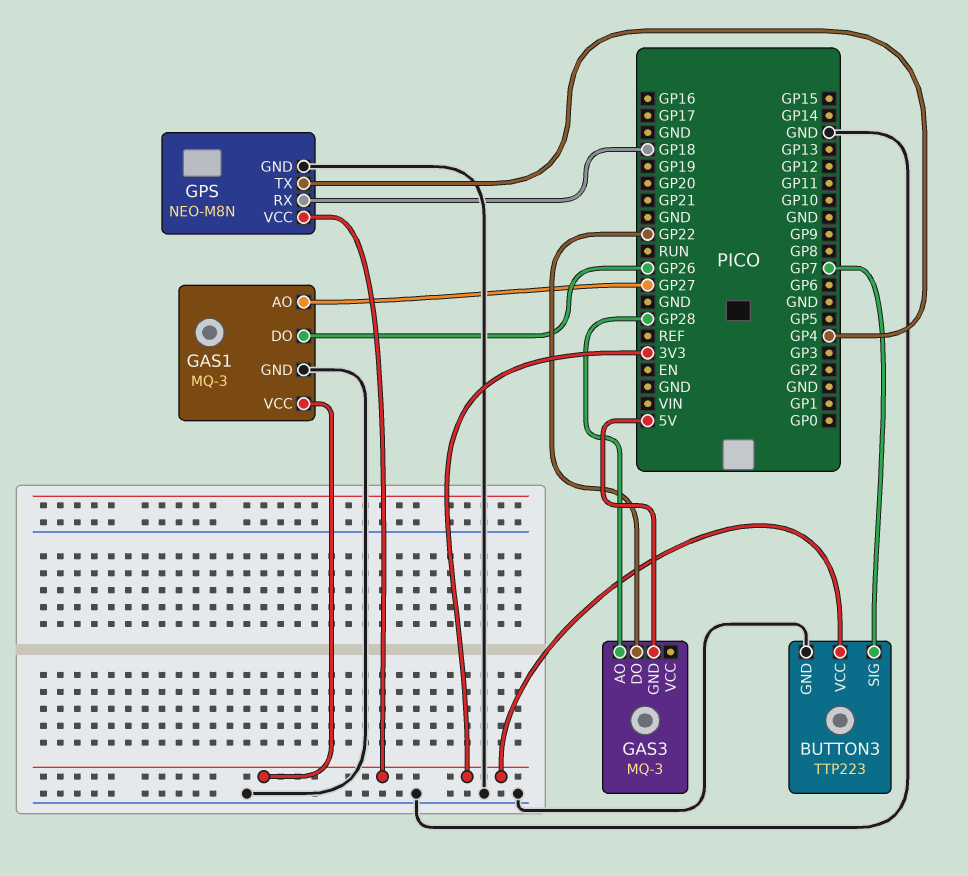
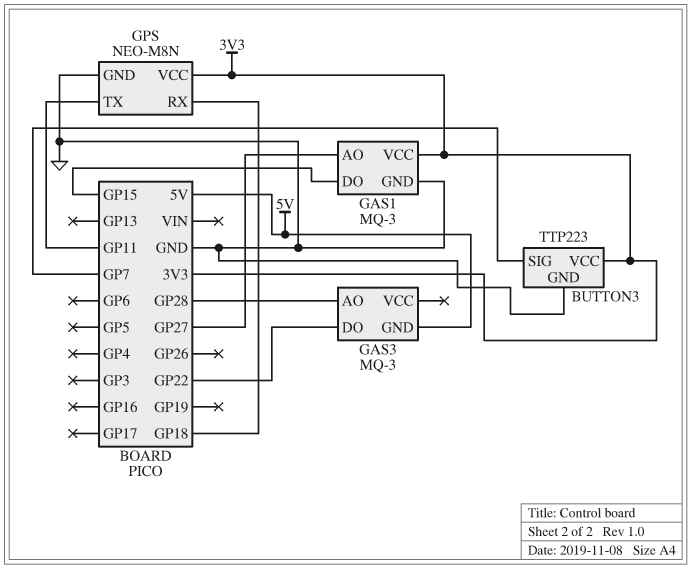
GAS1 pin DO: GP26 -> GP15
GPS pin TX: GP4 -> GP11

